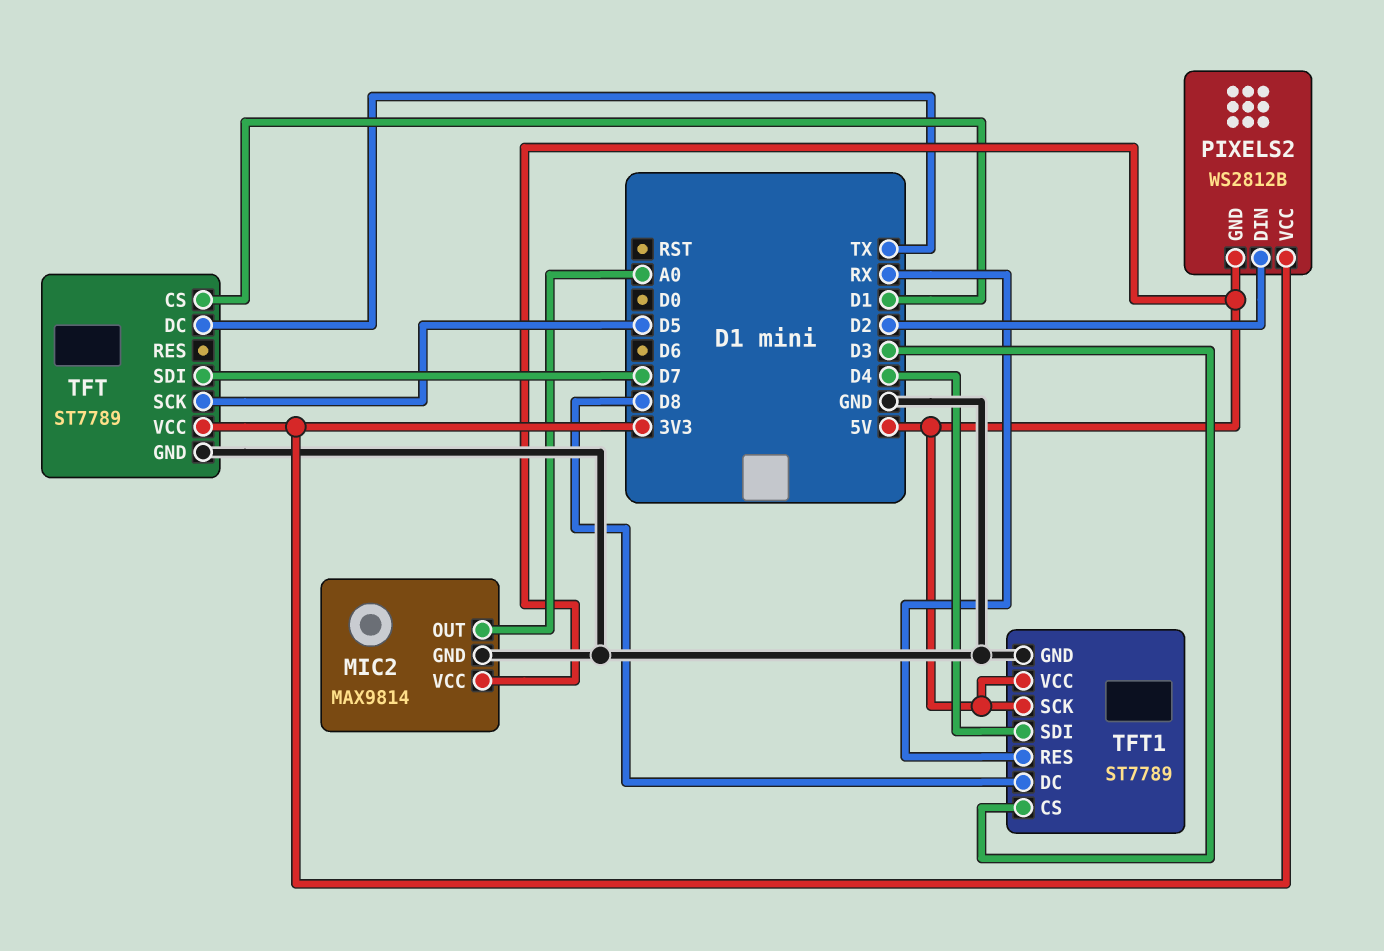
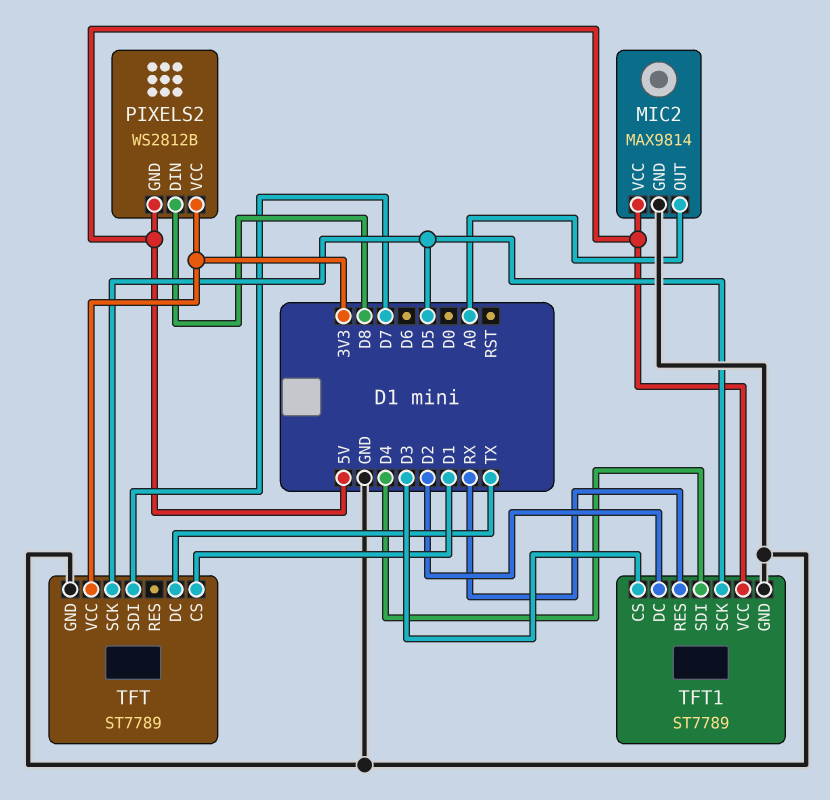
PIXELS2 pin DIN: D2 -> D8
TFT1 pin DC: D8 -> D2
TFT1 pin SCK: 5V -> D5

